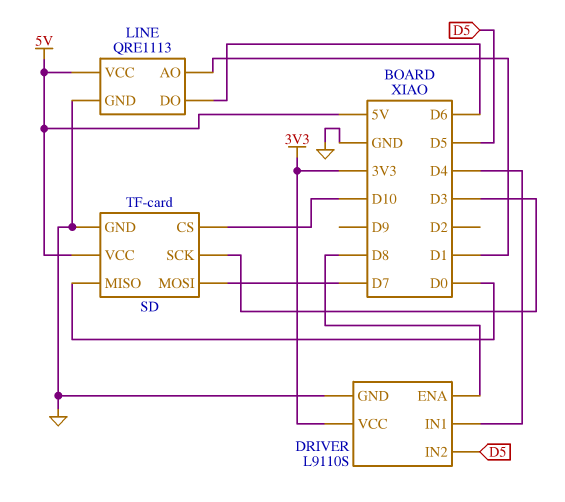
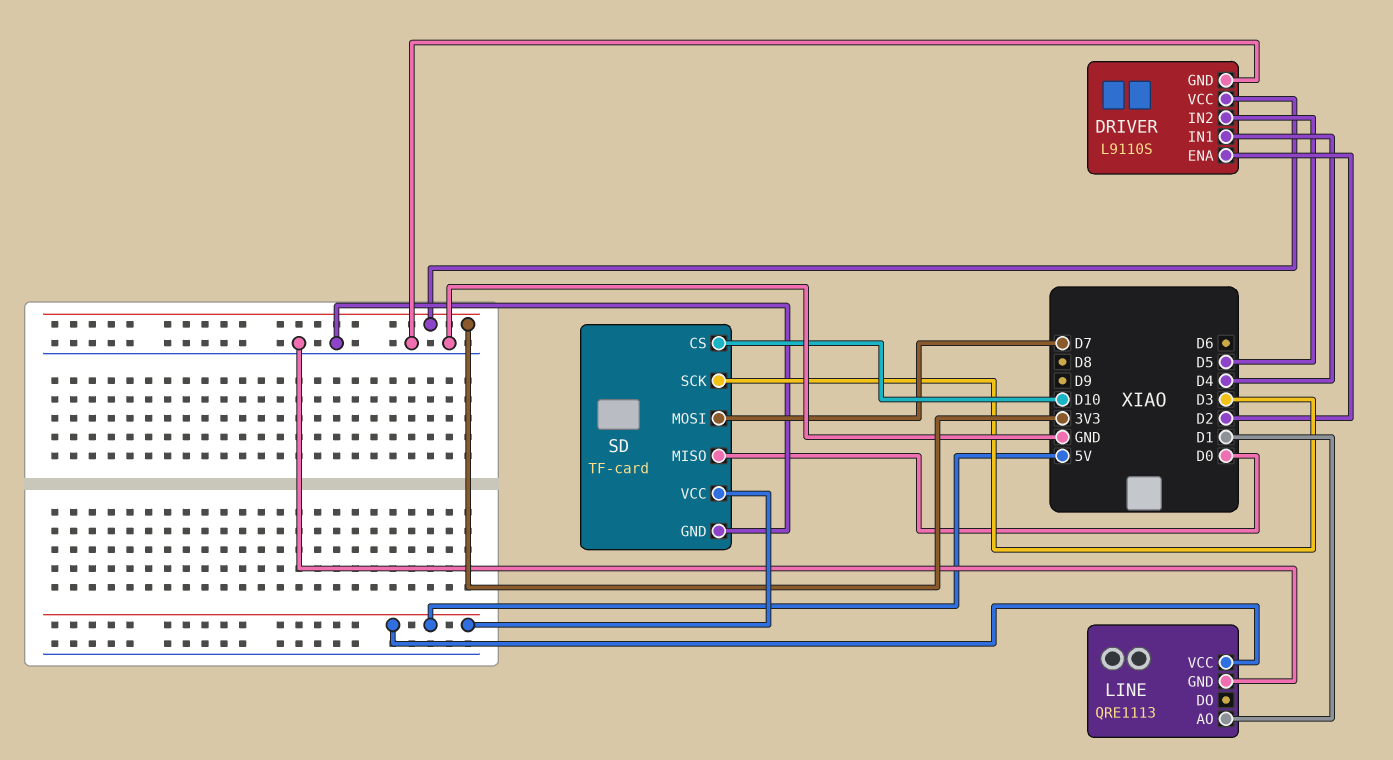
DRIVER pin ENA: D8 -> D2
LINE pin DO: D6 -> none

